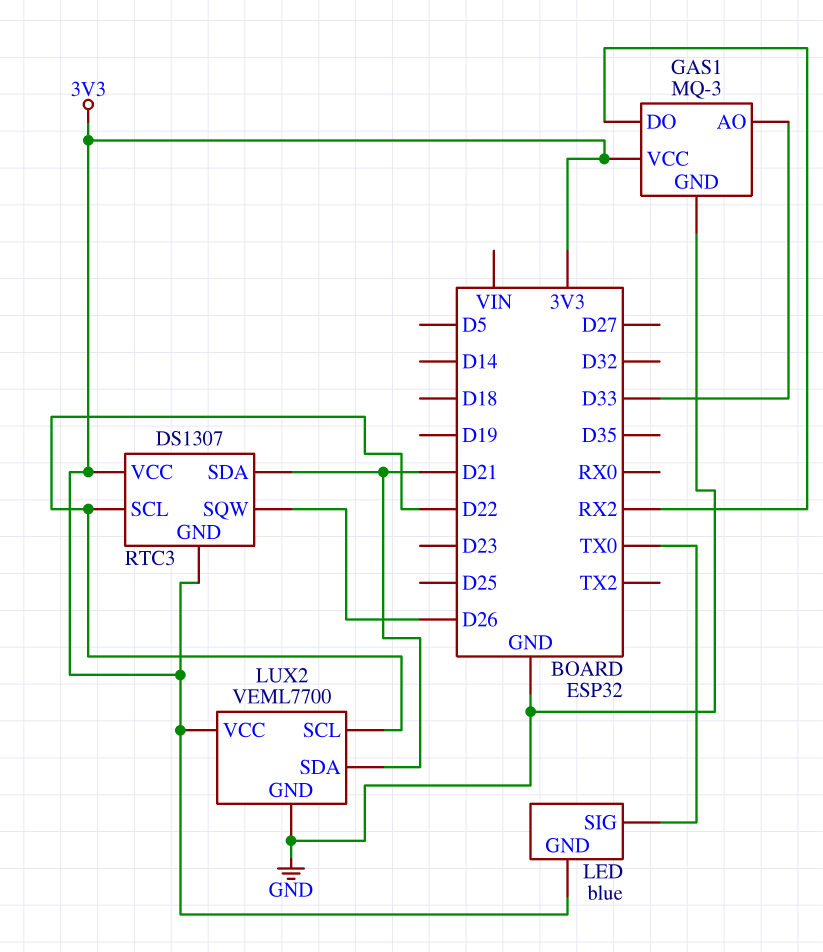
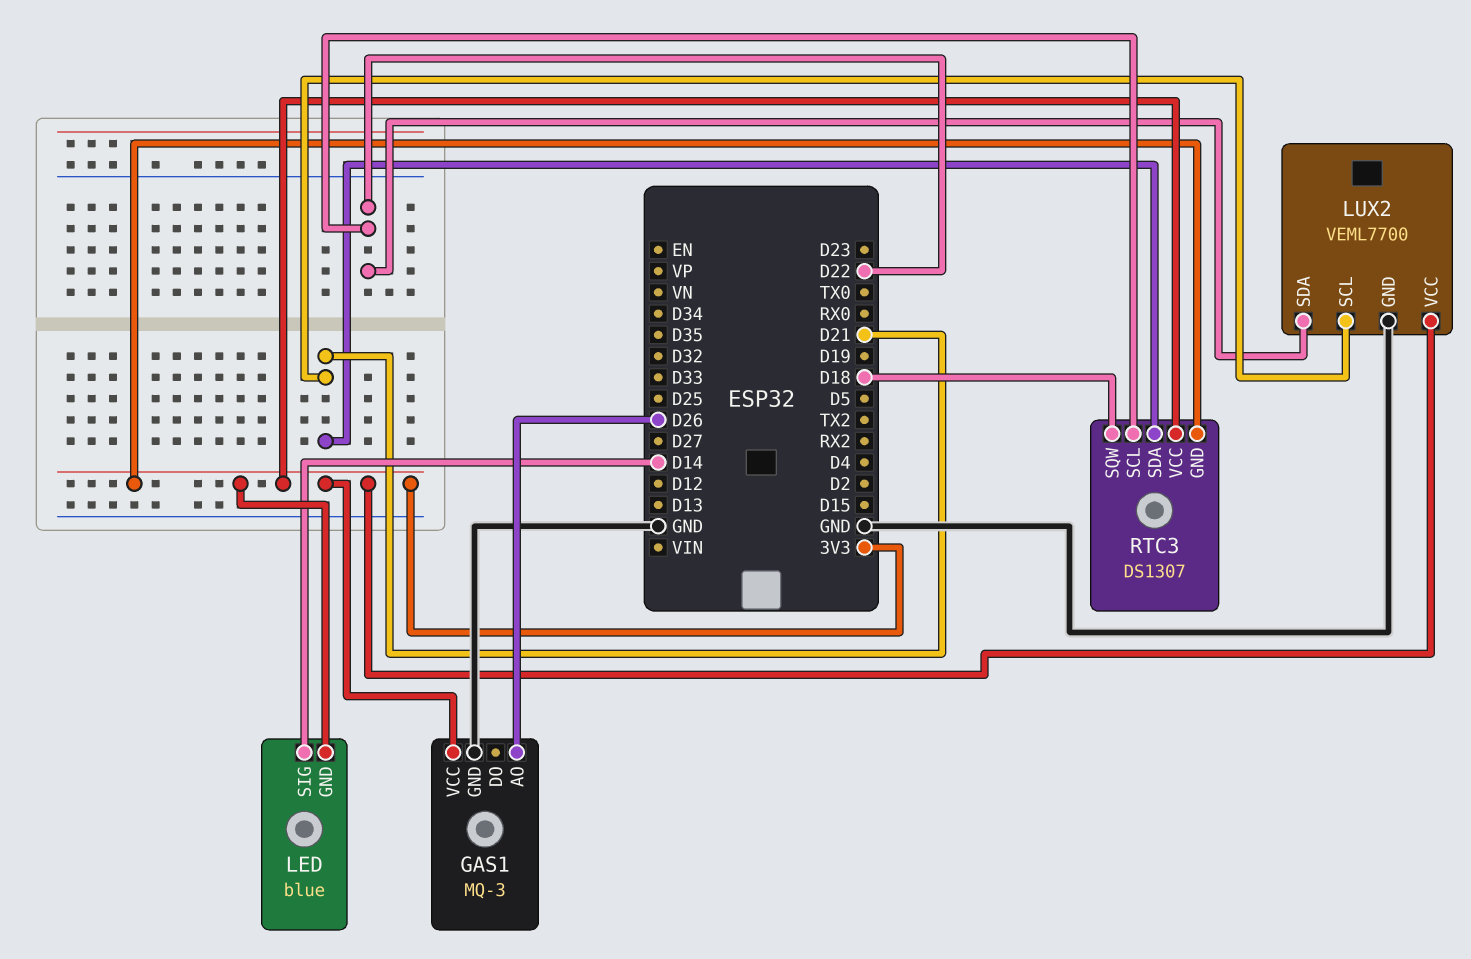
GAS1 pin AO: D33 -> D26
GAS1 pin DO: RX2 -> none
LED pin SIG: TX0 -> D14
LUX2 pin SCL: D22 -> D21
LUX2 pin SDA: D21 -> D22
RTC3 pin SQW: D26 -> D18

